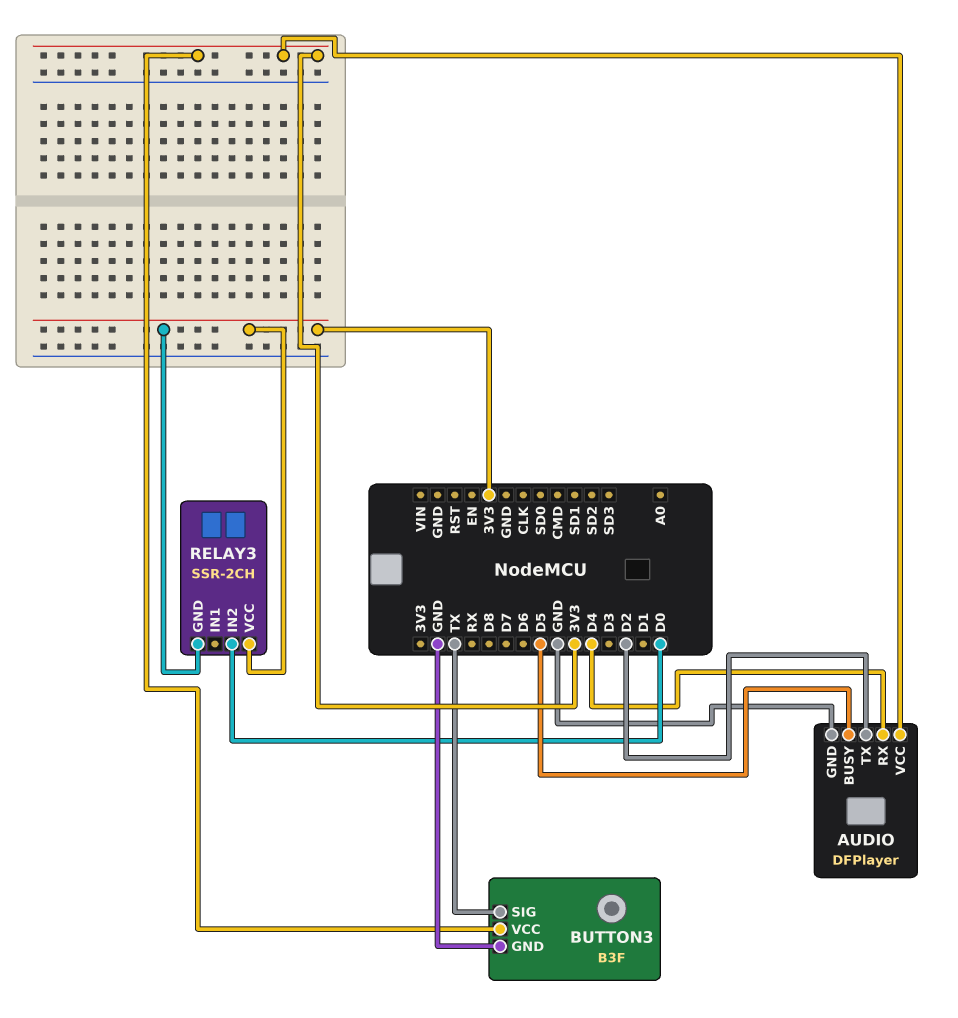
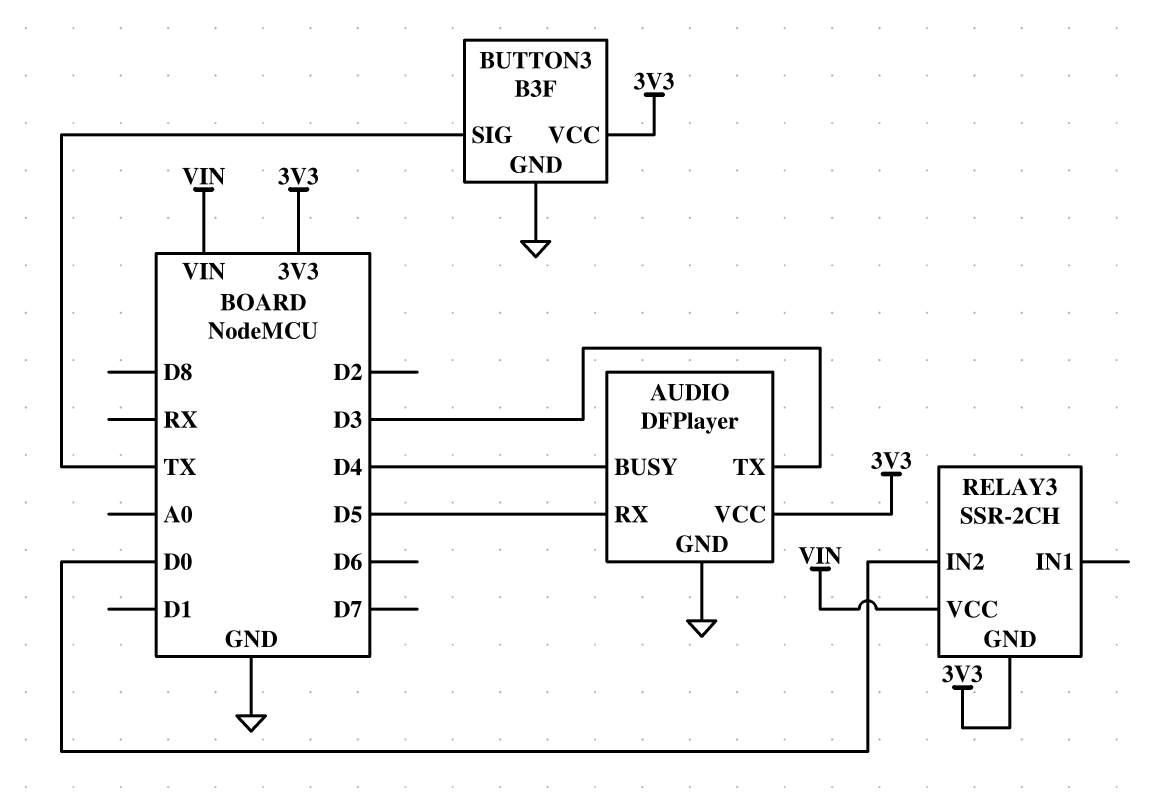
AUDIO pin BUSY: D5 -> D4
AUDIO pin RX: D4 -> D5
AUDIO pin TX: D2 -> D3
RELAY3 pin VCC: 3V3 -> VIN

